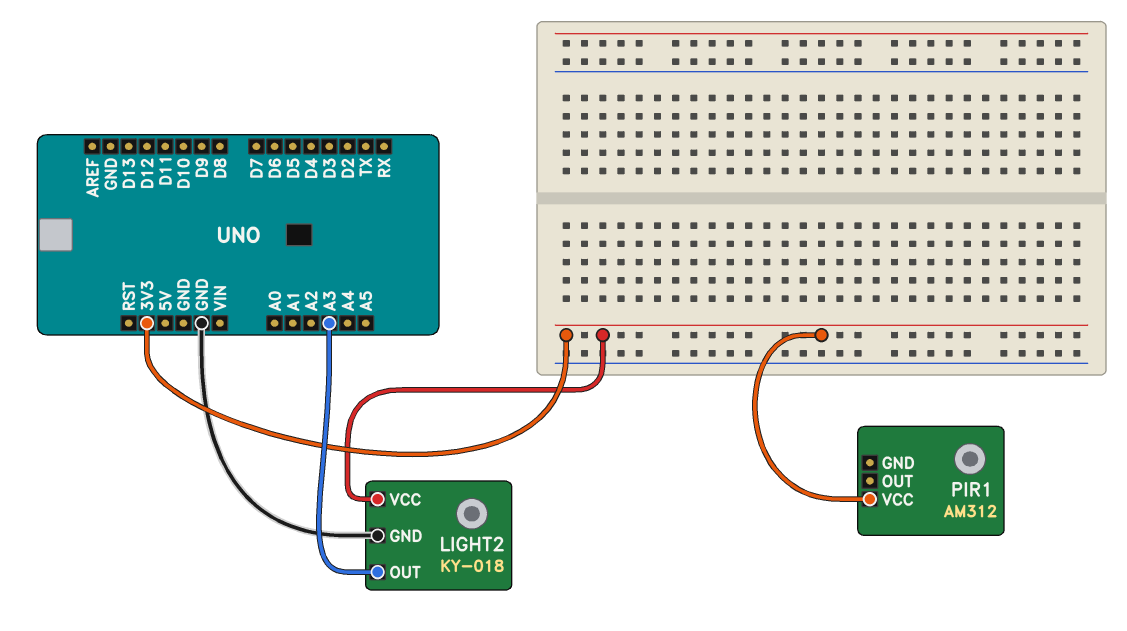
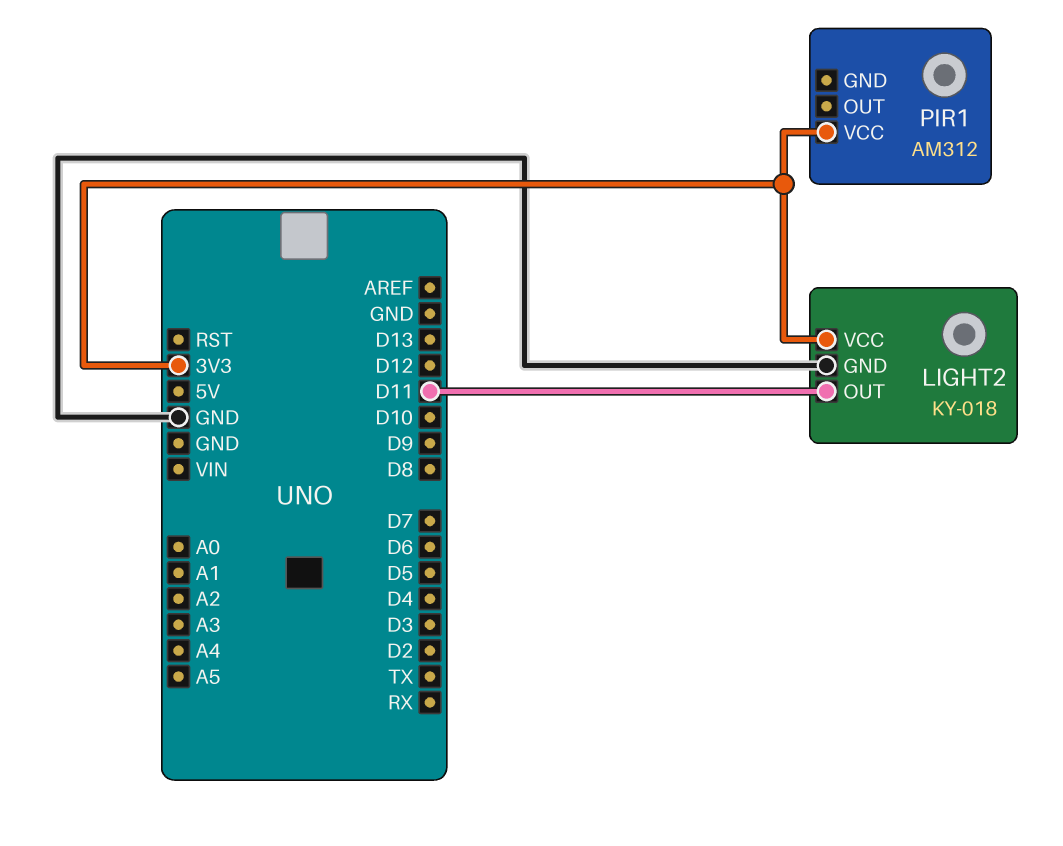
LIGHT2 pin OUT: A3 -> D11

